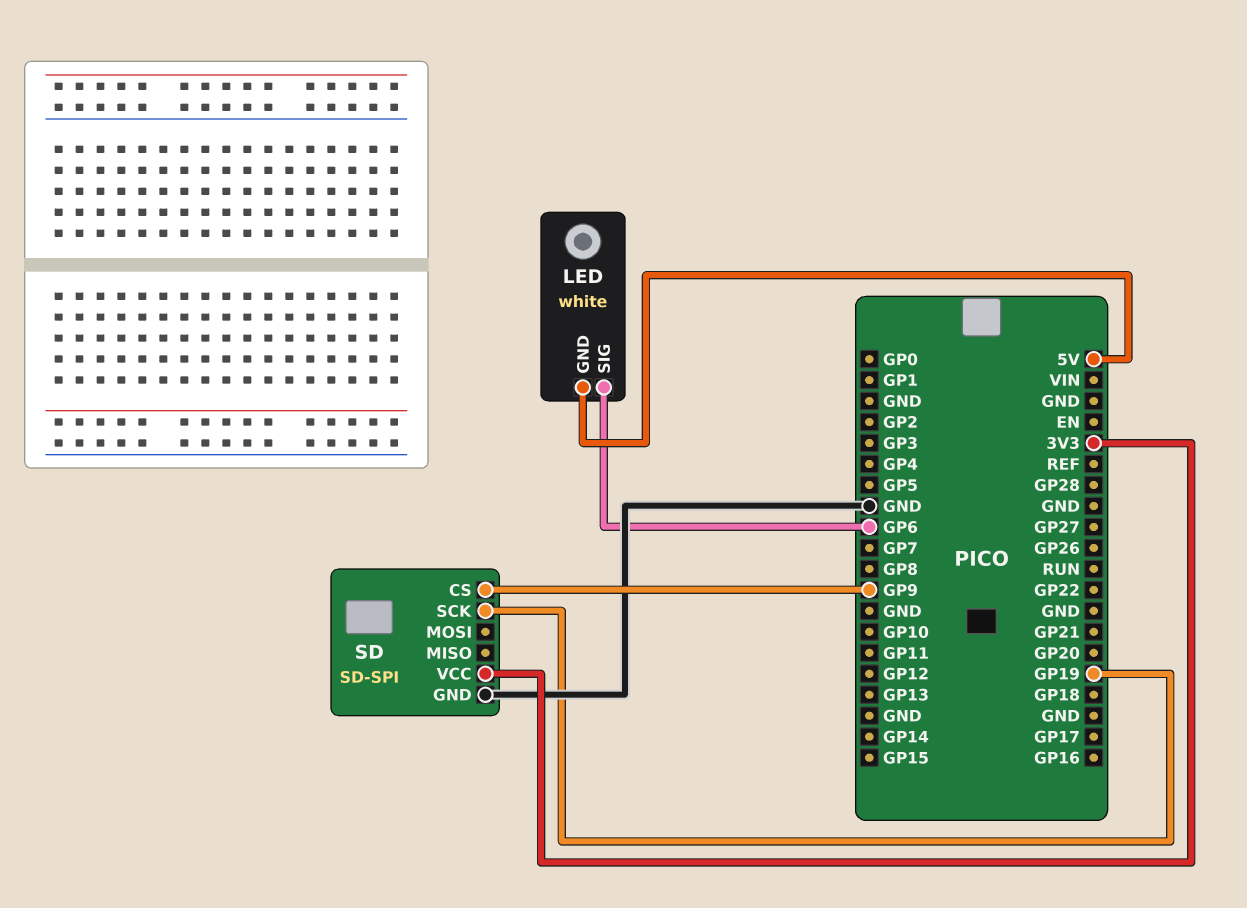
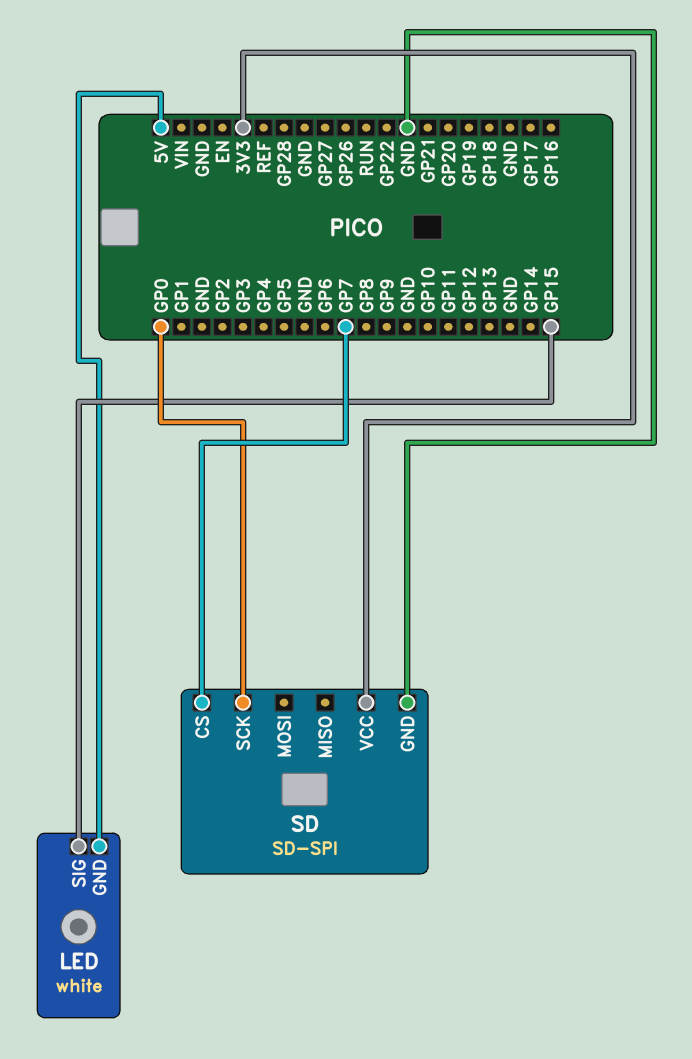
LED pin SIG: GP6 -> GP15
SD pin CS: GP9 -> GP7
SD pin SCK: GP19 -> GP0

